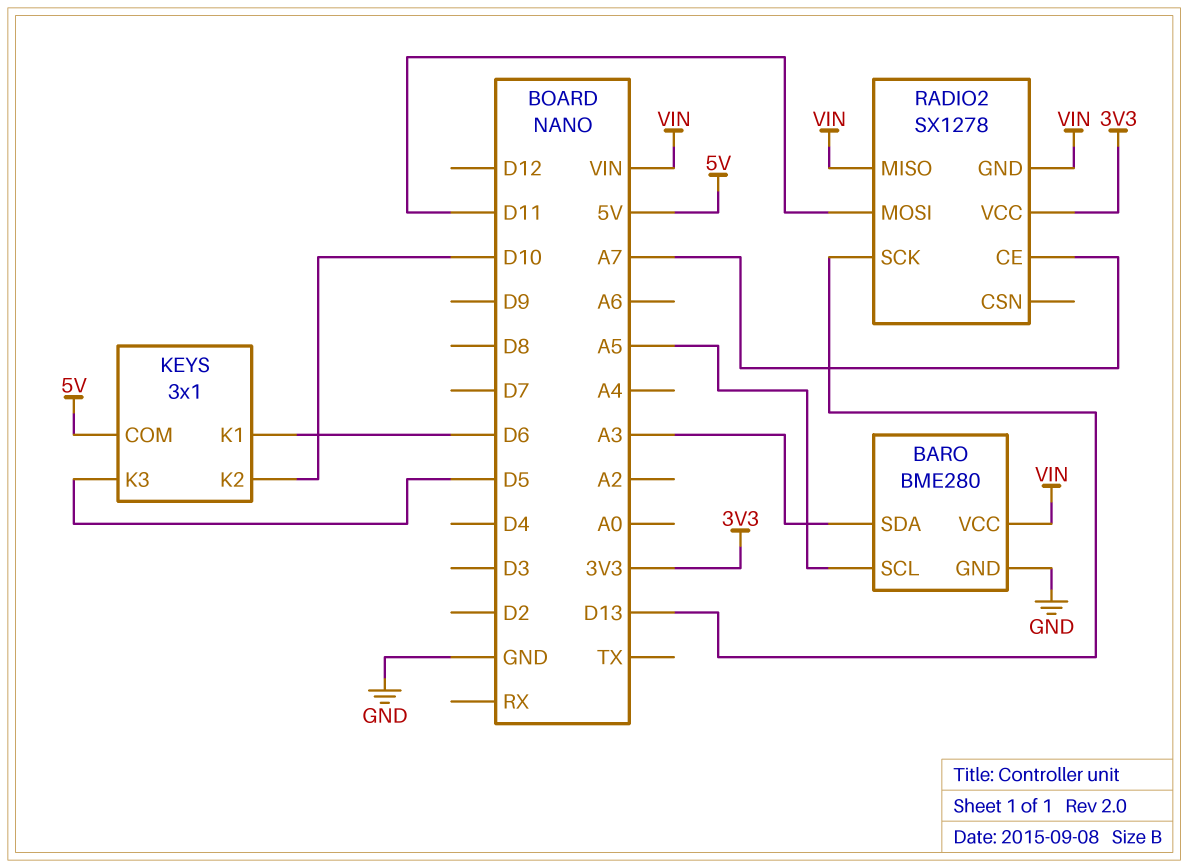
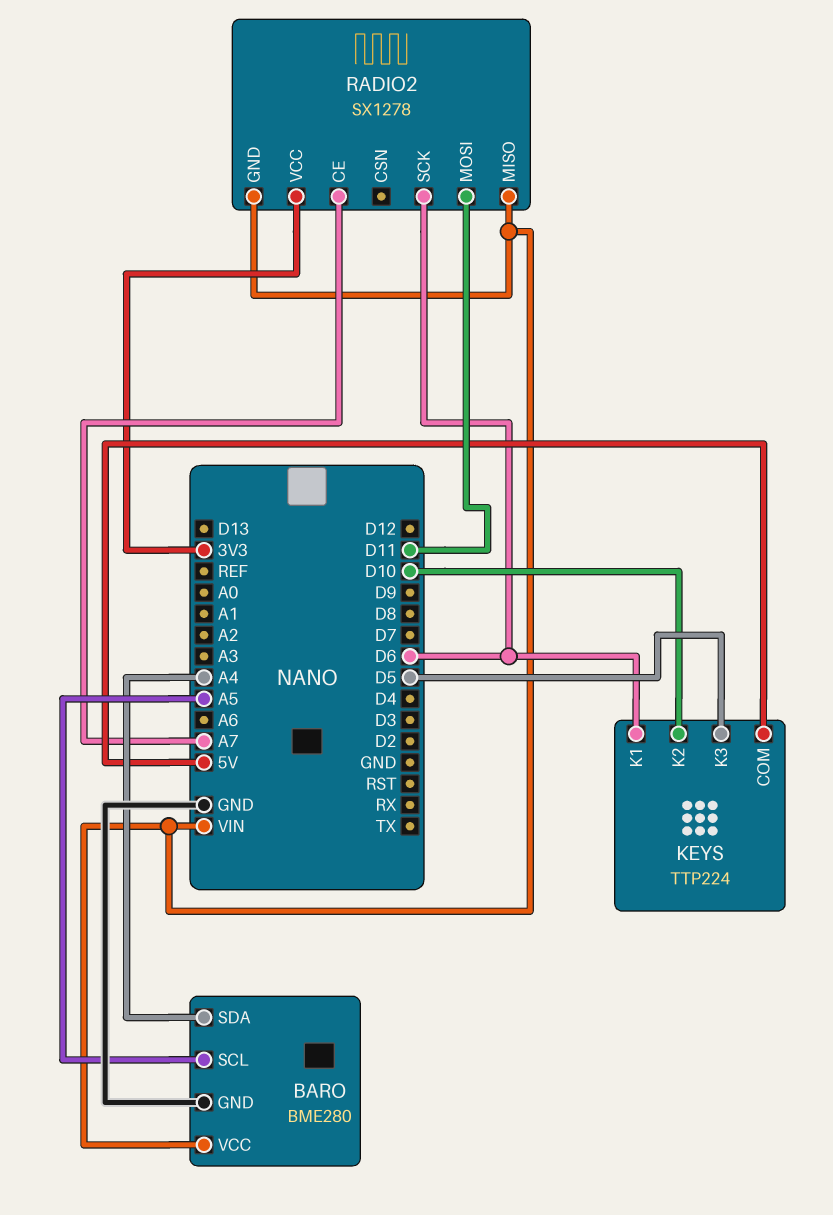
BARO pin SDA: A3 -> A4
KEYS: 3x1 -> TTP224
RADIO2 pin SCK: D13 -> D6

